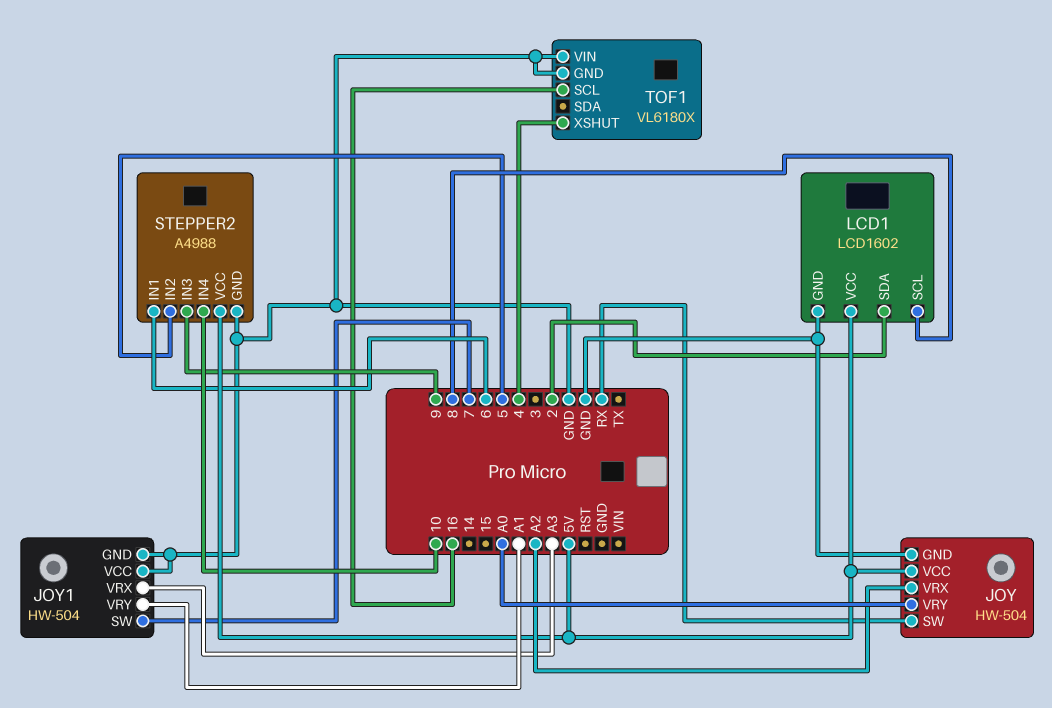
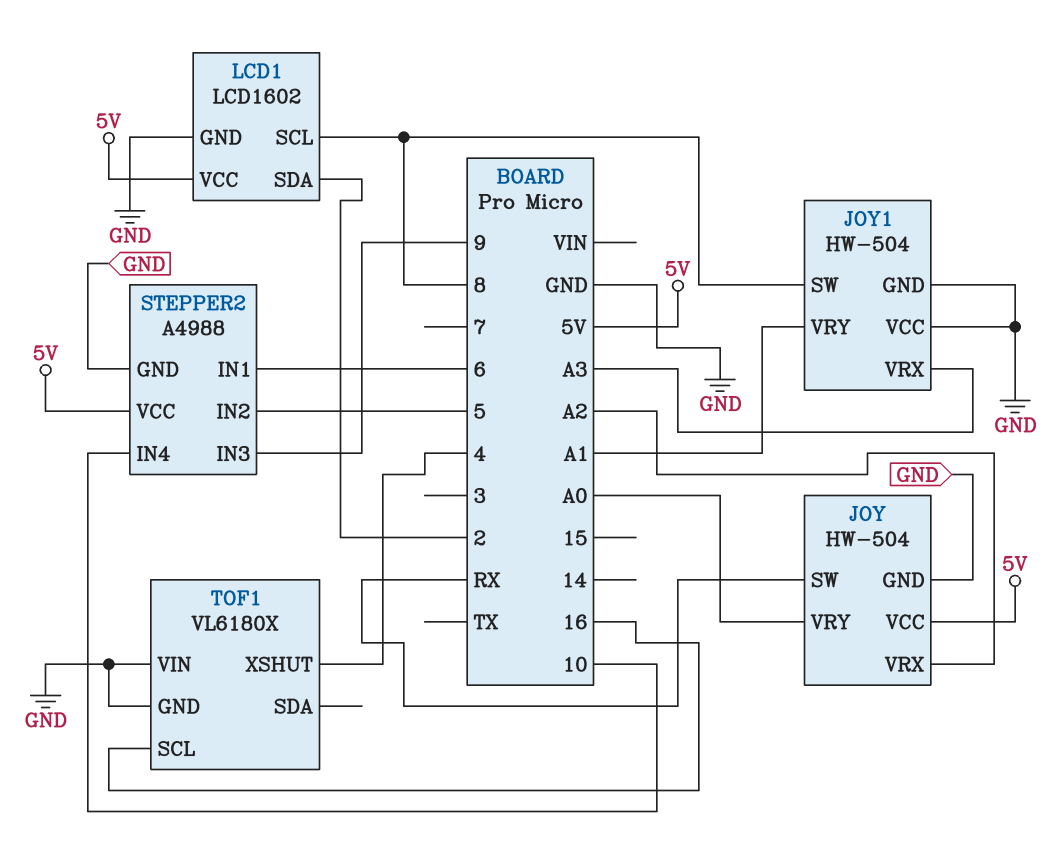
JOY1 pin SW: 7 -> 8

